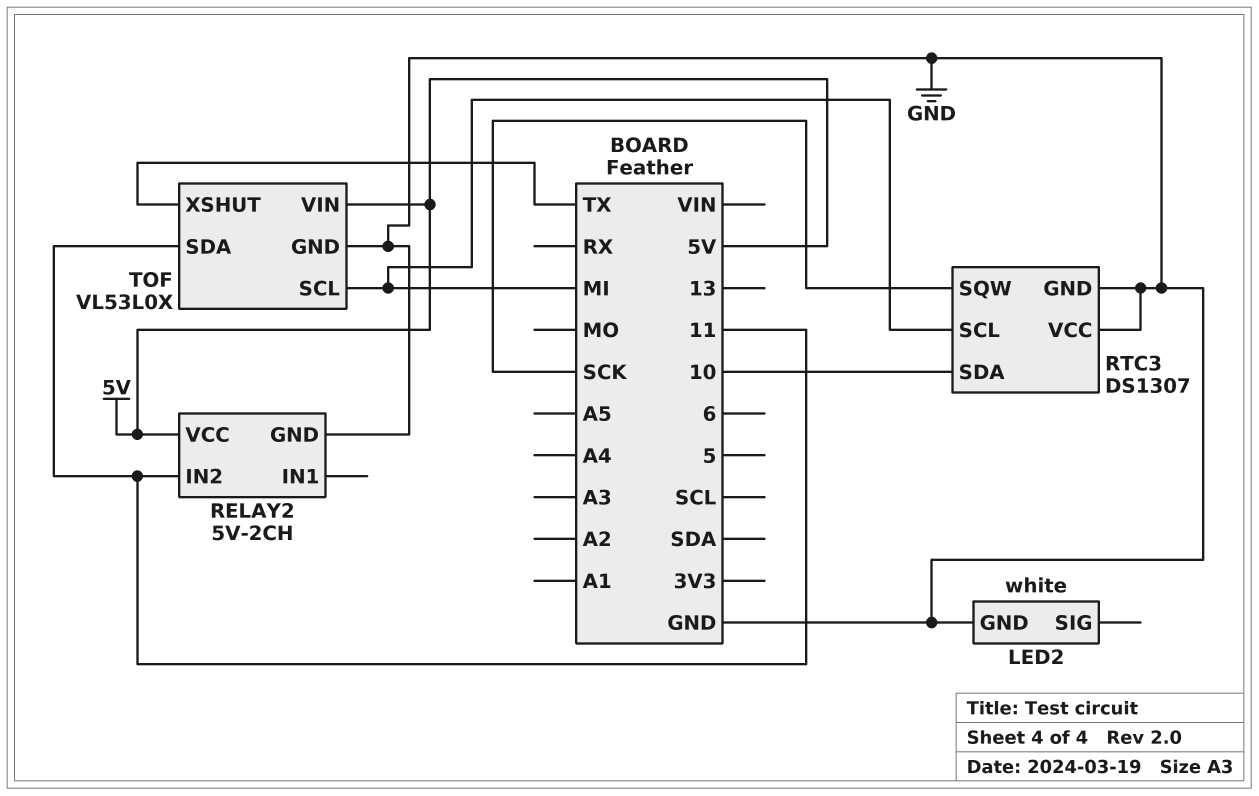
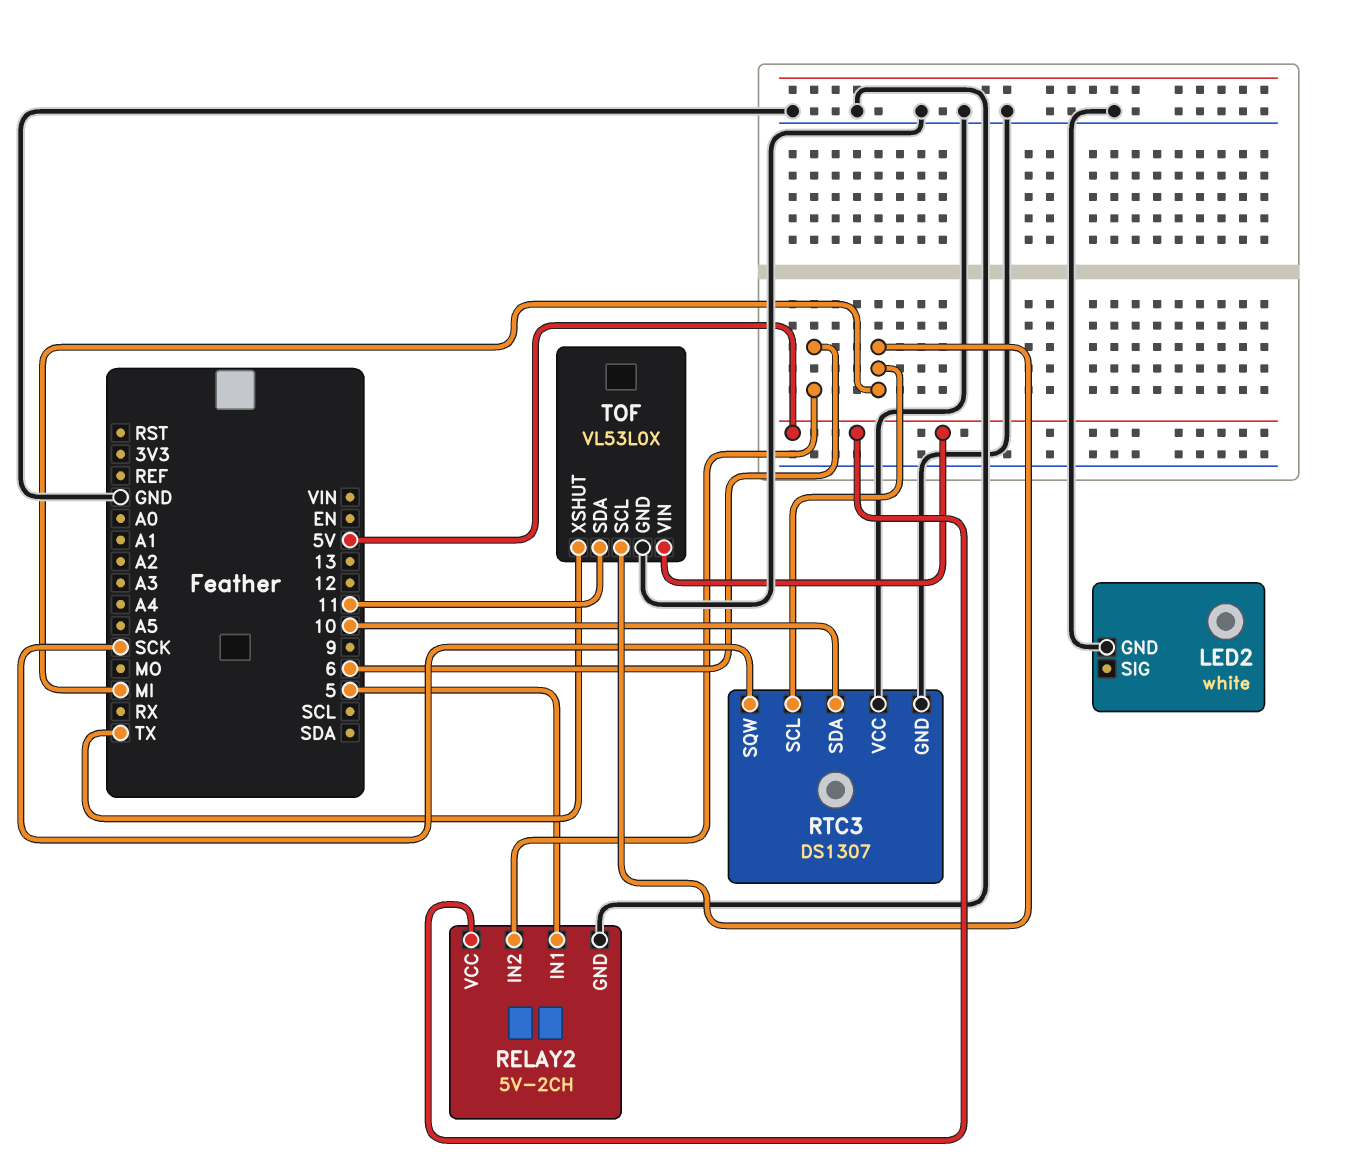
RELAY2 pin IN1: none -> 5
RELAY2 pin IN2: 11 -> 6

